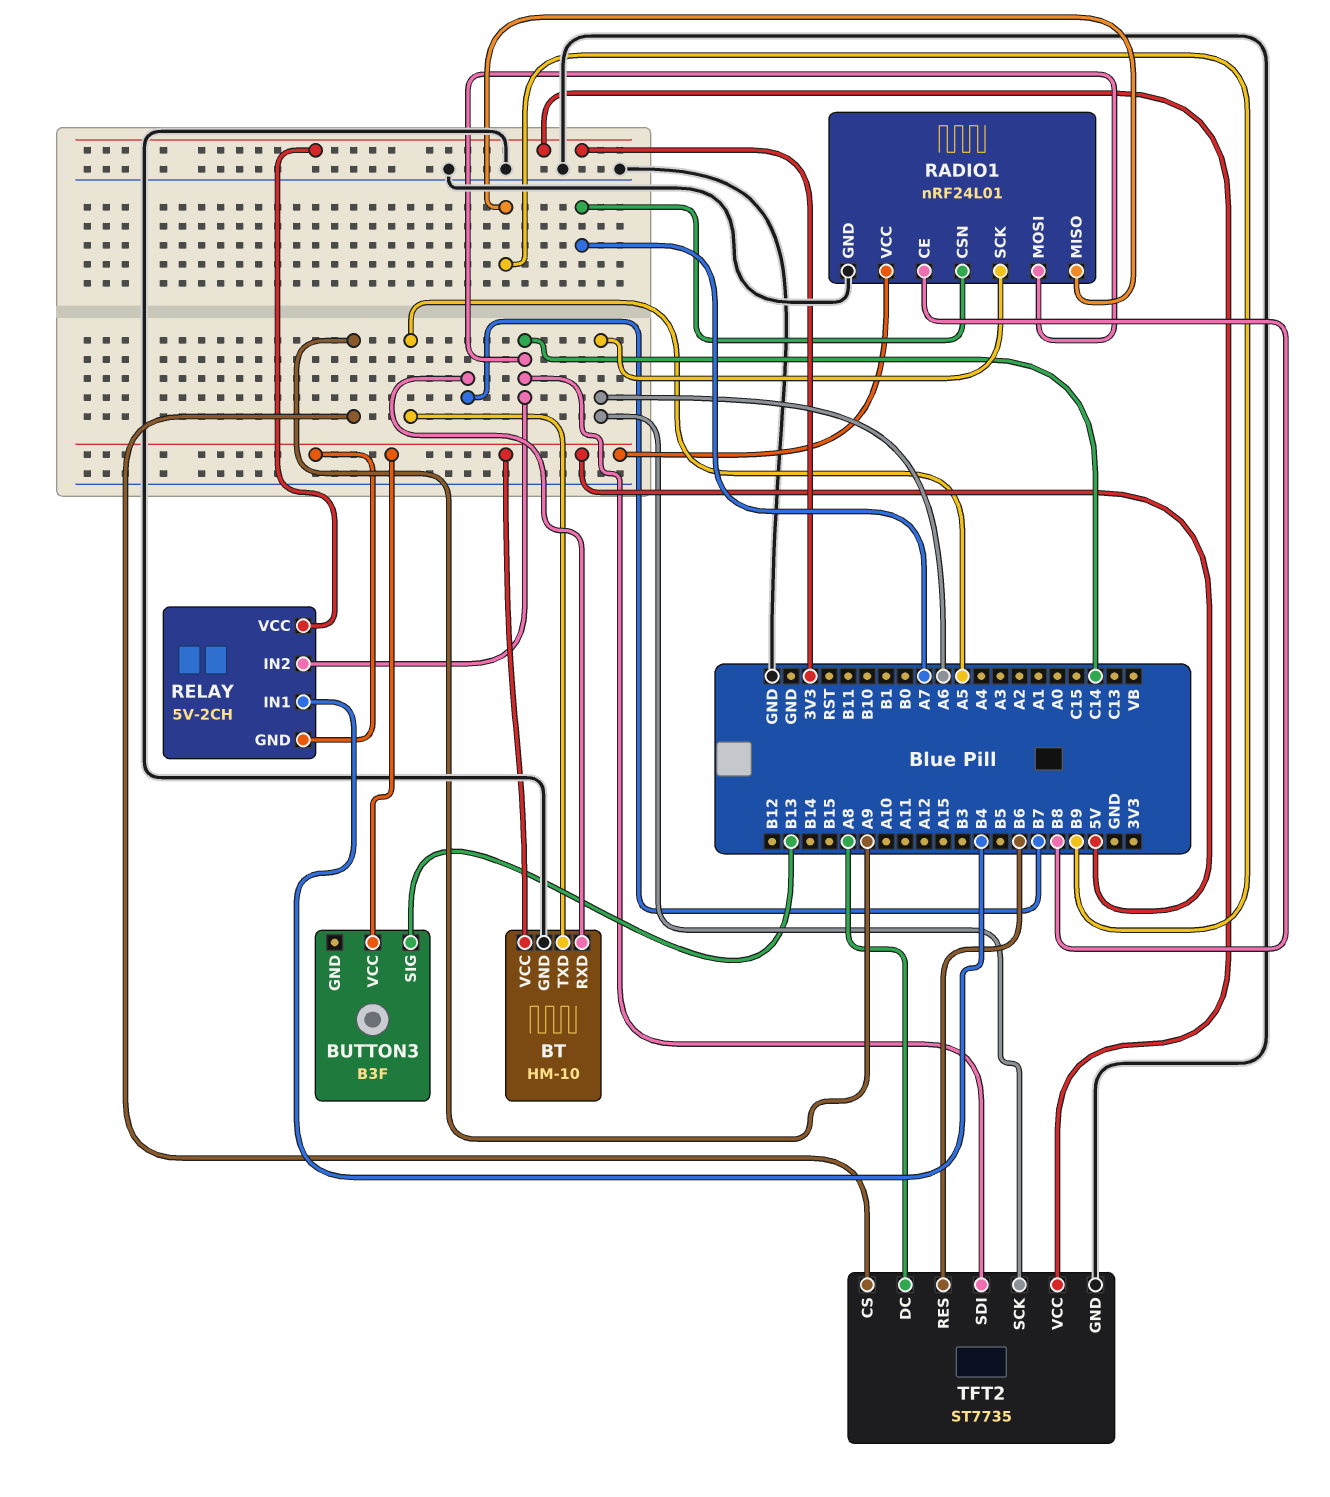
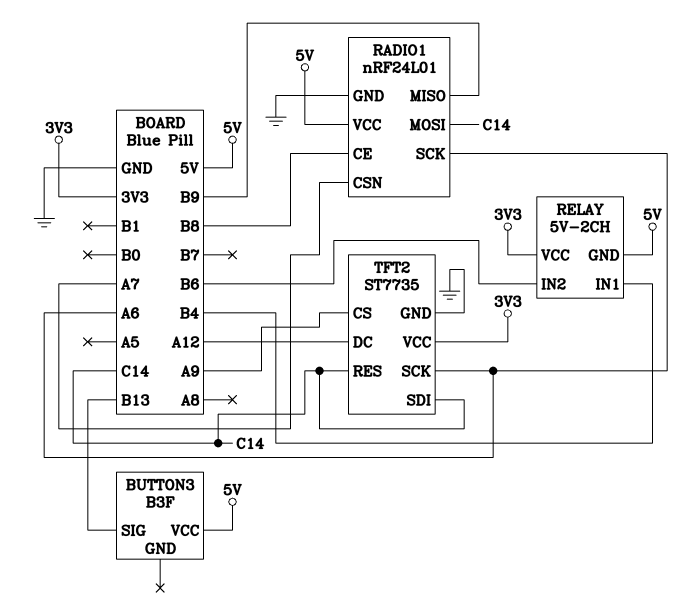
BT: HM-10 -> none
BT pin GND: GND -> none
BT pin RXD: B7 -> none
BT pin TXD: A5 -> none
BT pin VCC: 5V -> none
RELAY pin IN2: C14 -> B6
TFT2 pin DC: A8 -> A12
TFT2 pin RES: B6 -> C14

